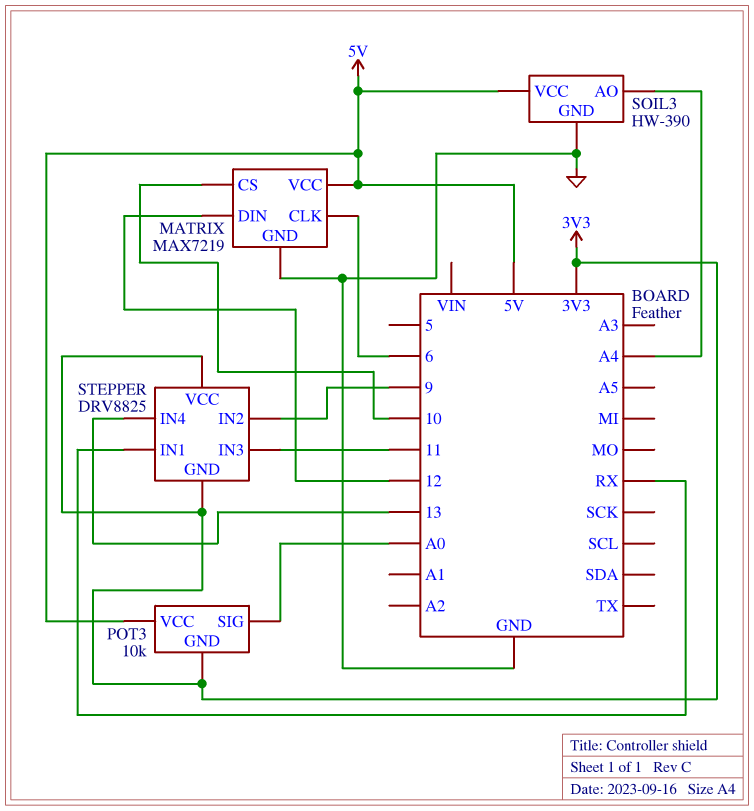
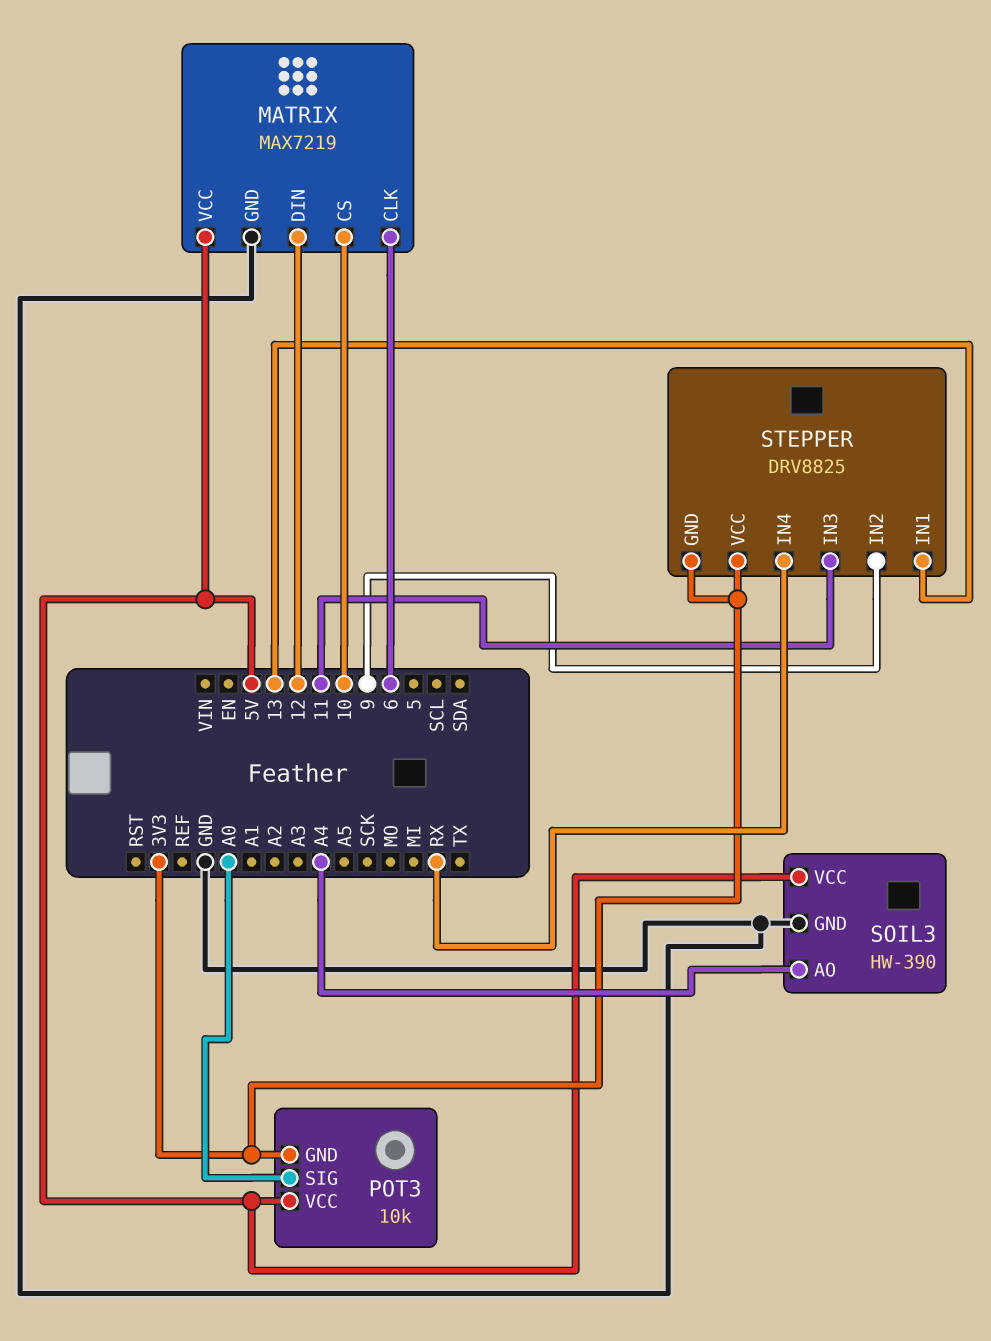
STEPPER pin IN1: RX -> 13
STEPPER pin IN4: 13 -> RX

